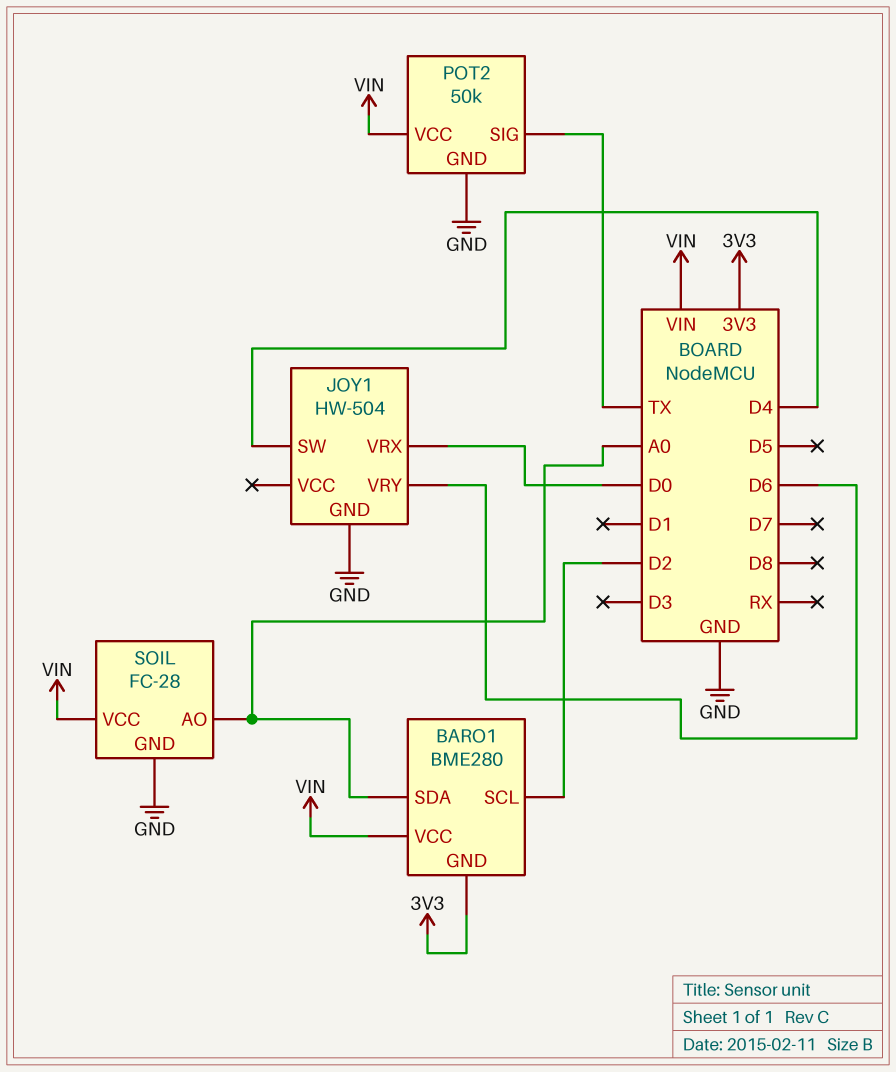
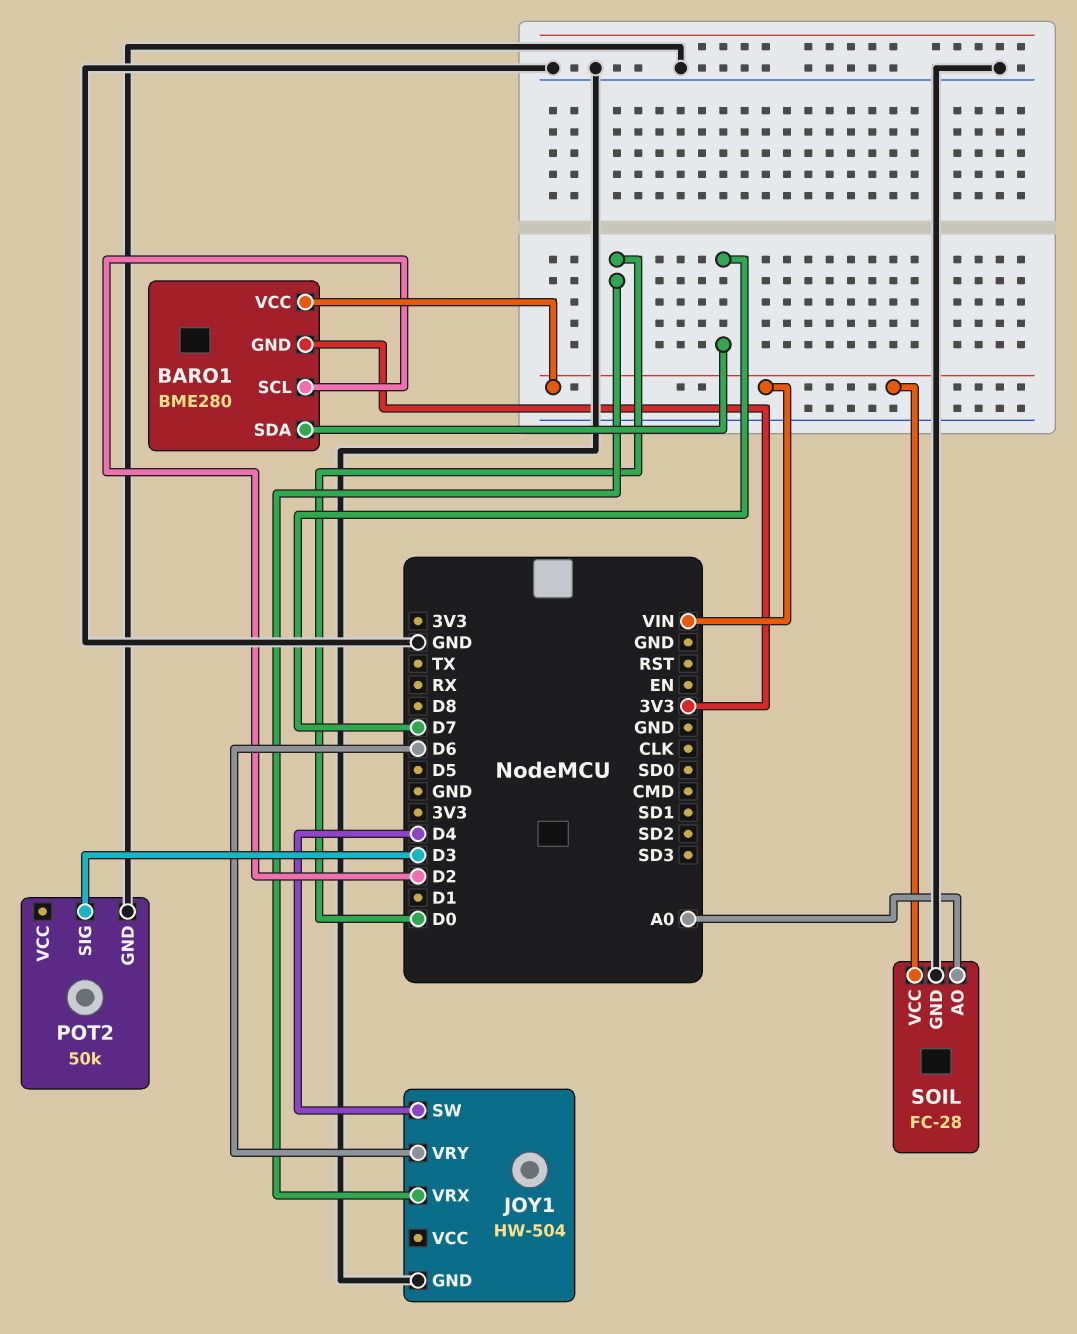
BARO1 pin SDA: A0 -> D7
POT2 pin SIG: TX -> D3
POT2 pin VCC: VIN -> none

